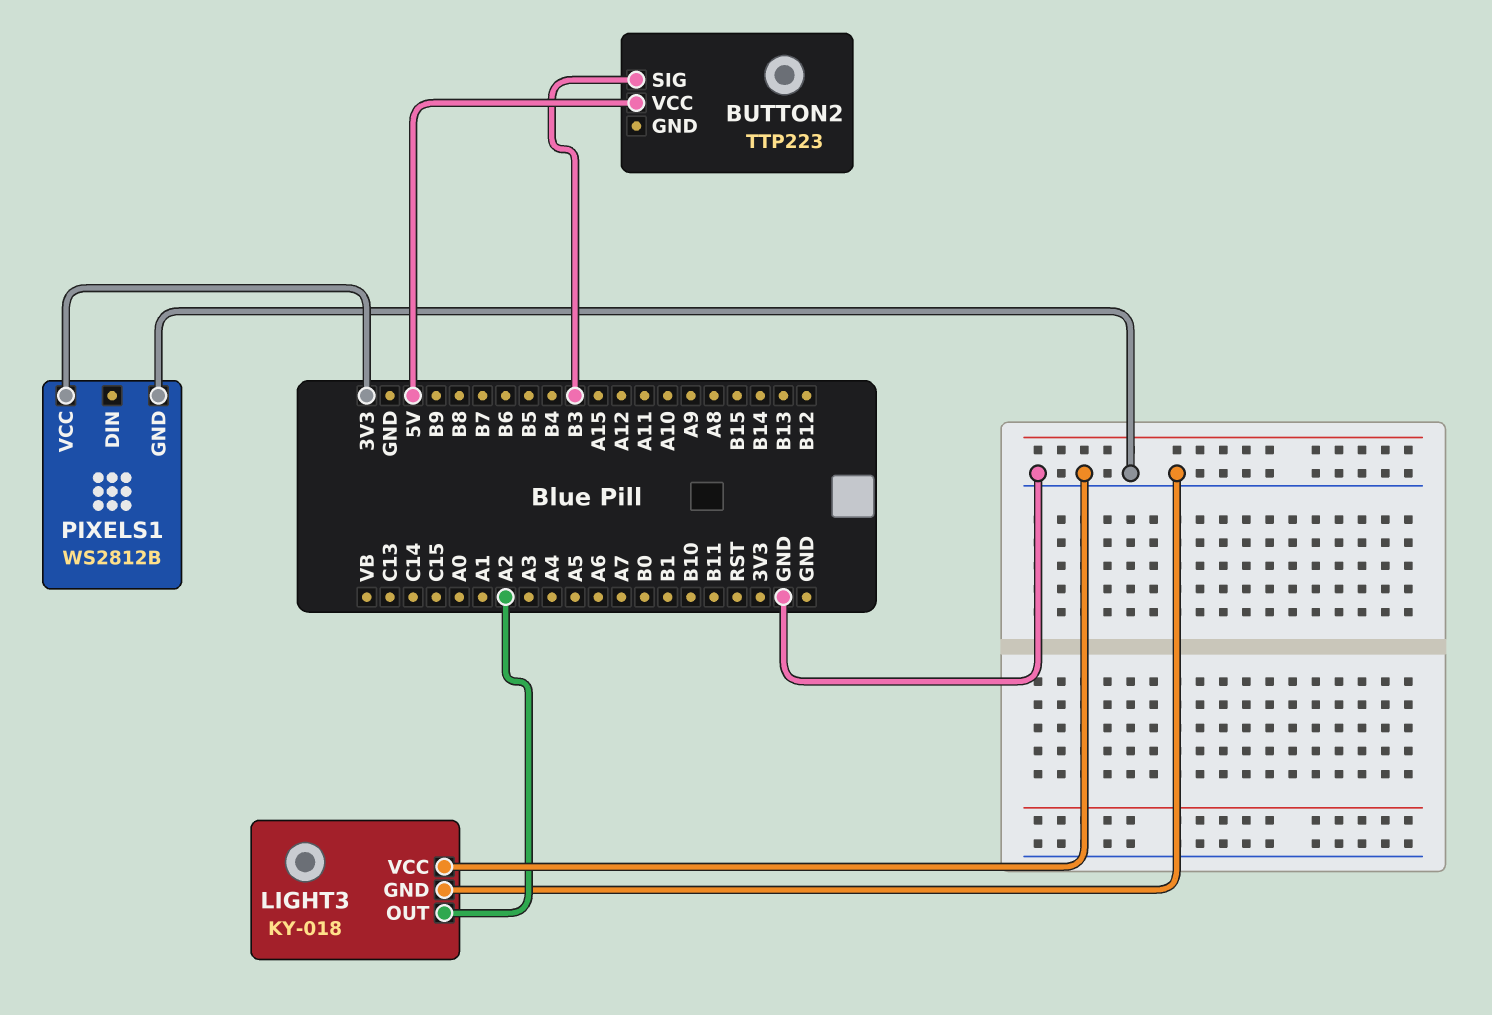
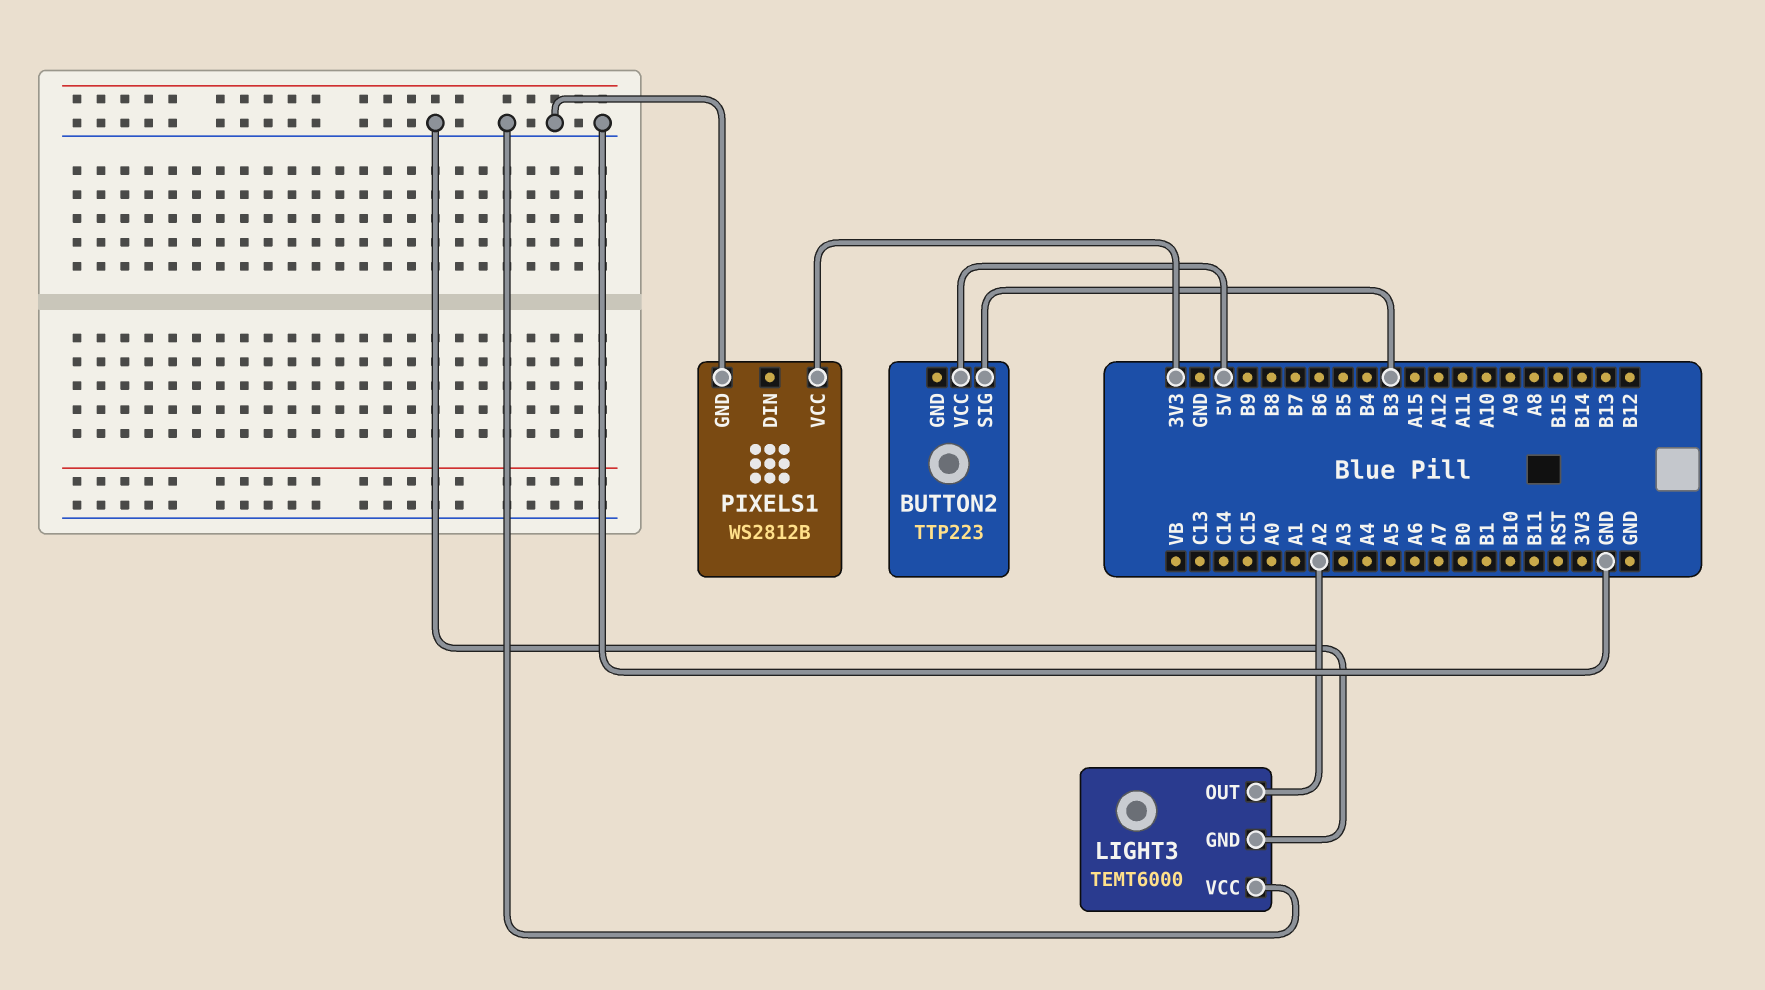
LIGHT3: KY-018 -> TEMT6000

